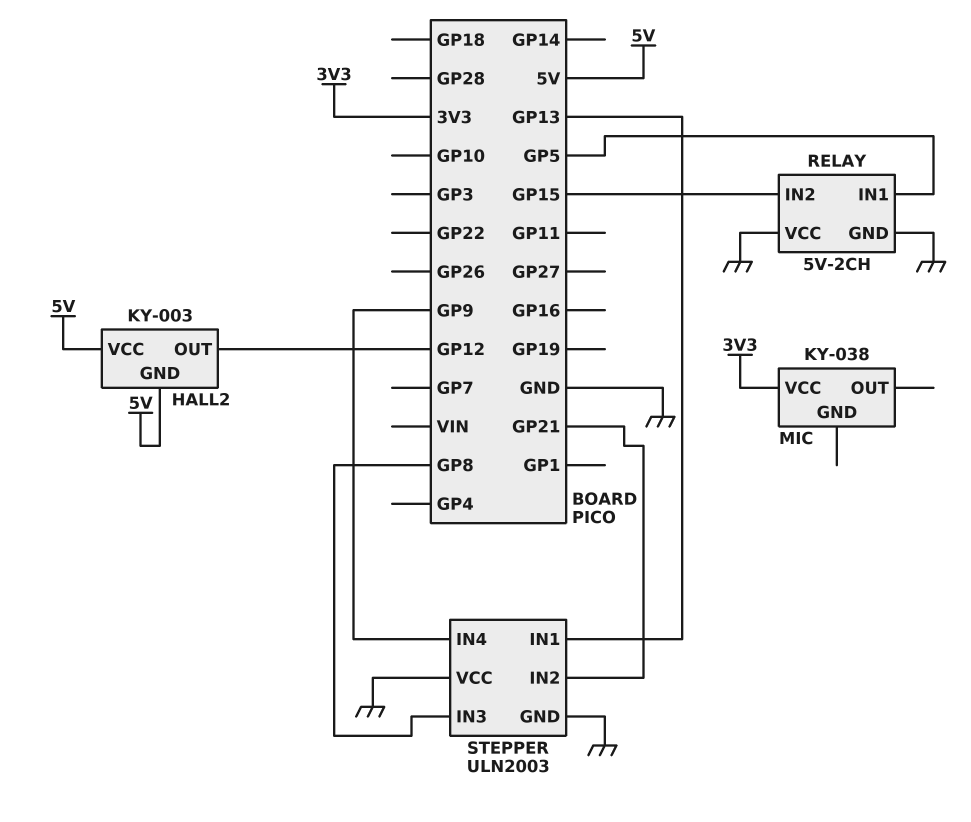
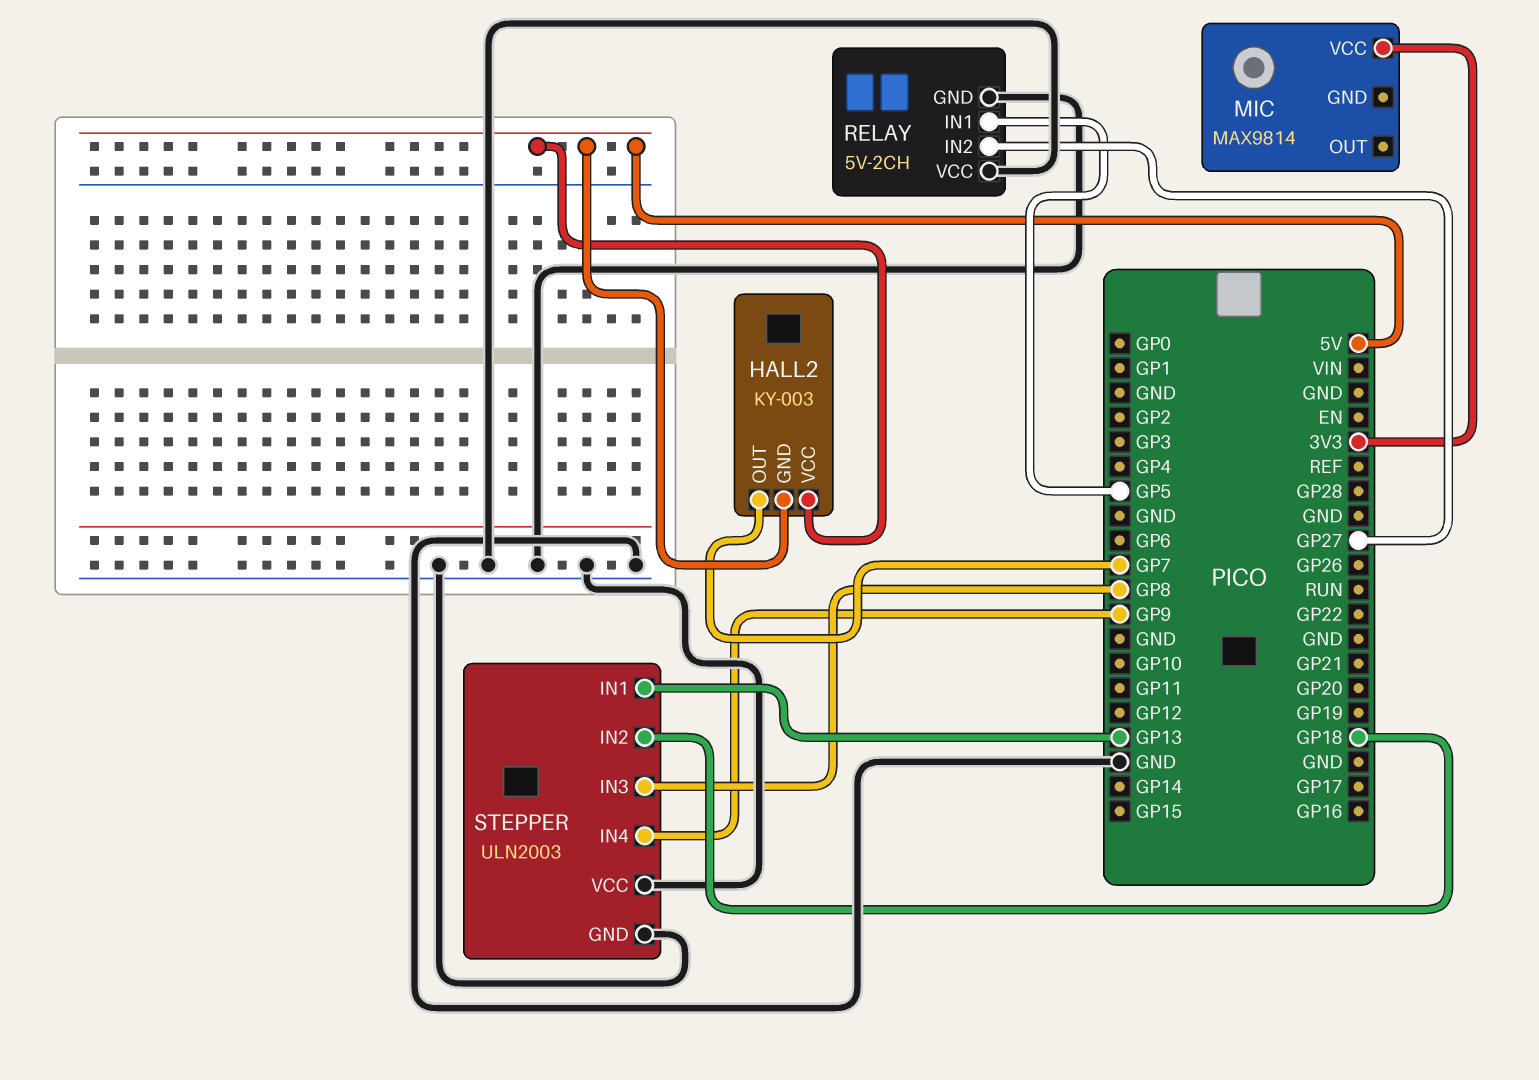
HALL2 pin OUT: GP12 -> GP7
MIC: KY-038 -> MAX9814
RELAY pin IN2: GP15 -> GP27
STEPPER pin IN2: GP21 -> GP18

